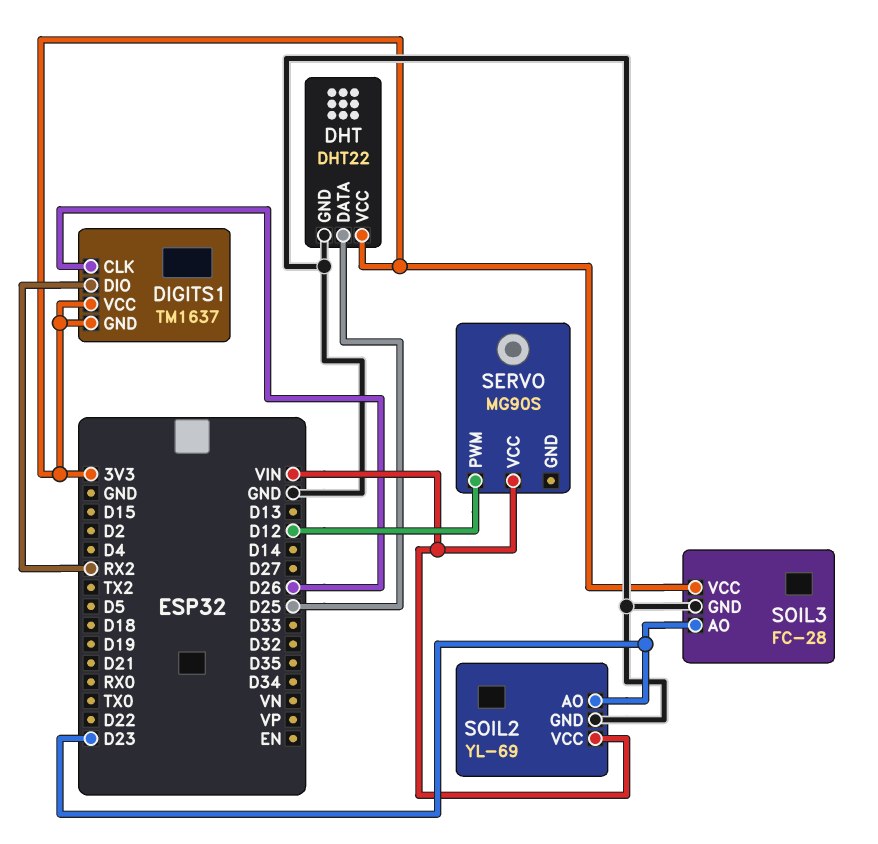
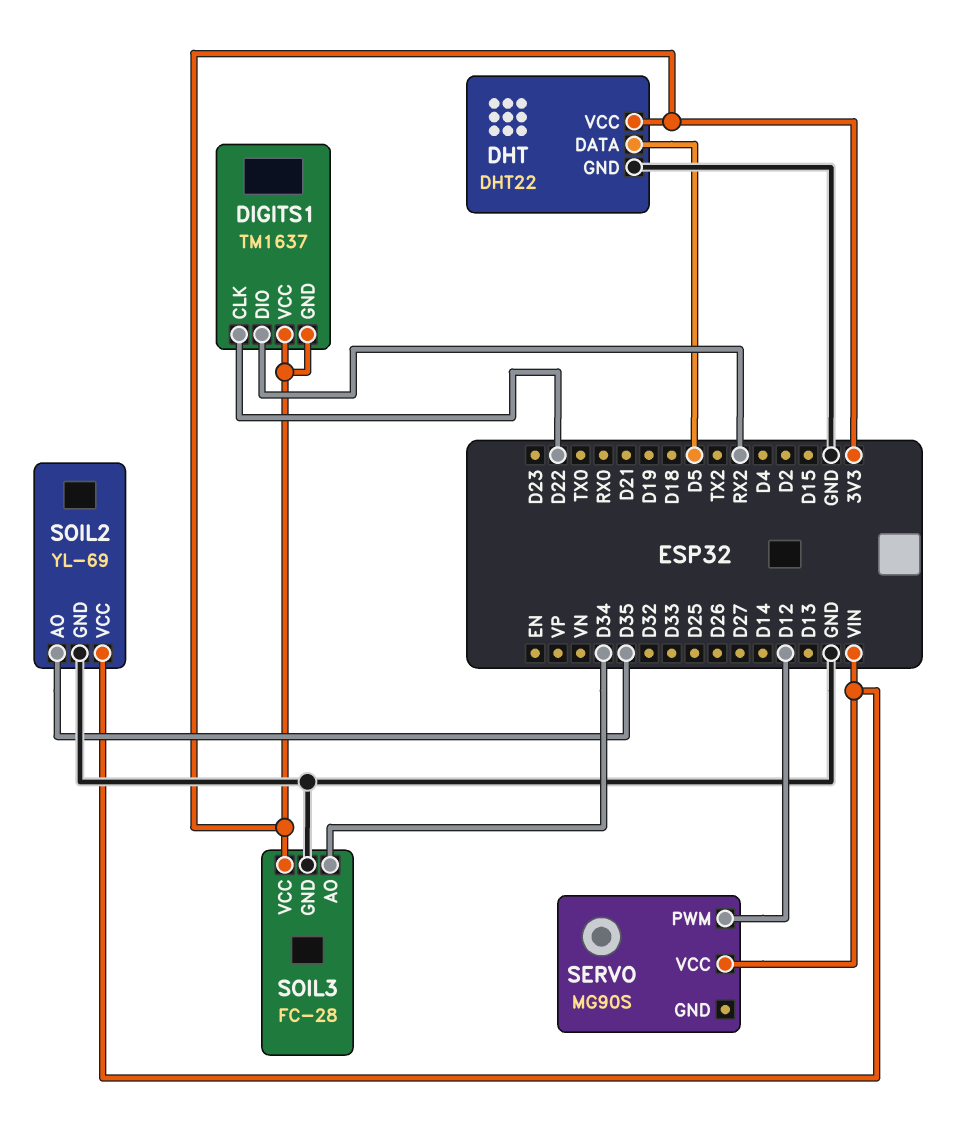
DHT pin DATA: D25 -> D5
DIGITS1 pin CLK: D26 -> D22
SOIL2 pin AO: D23 -> D35
SOIL3 pin AO: D23 -> D34

